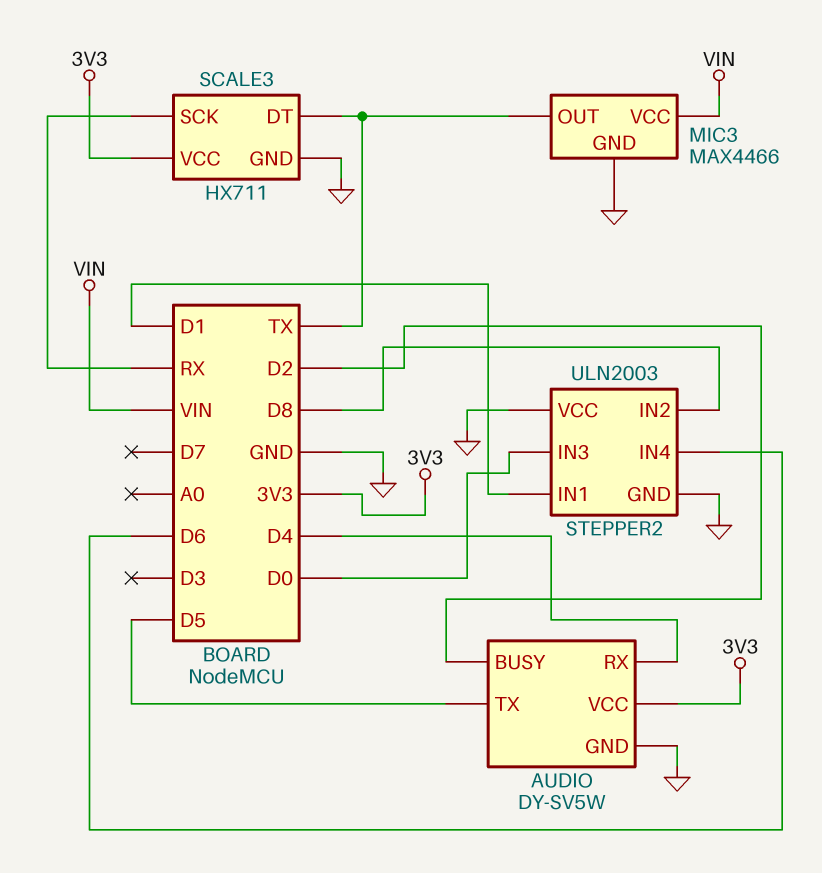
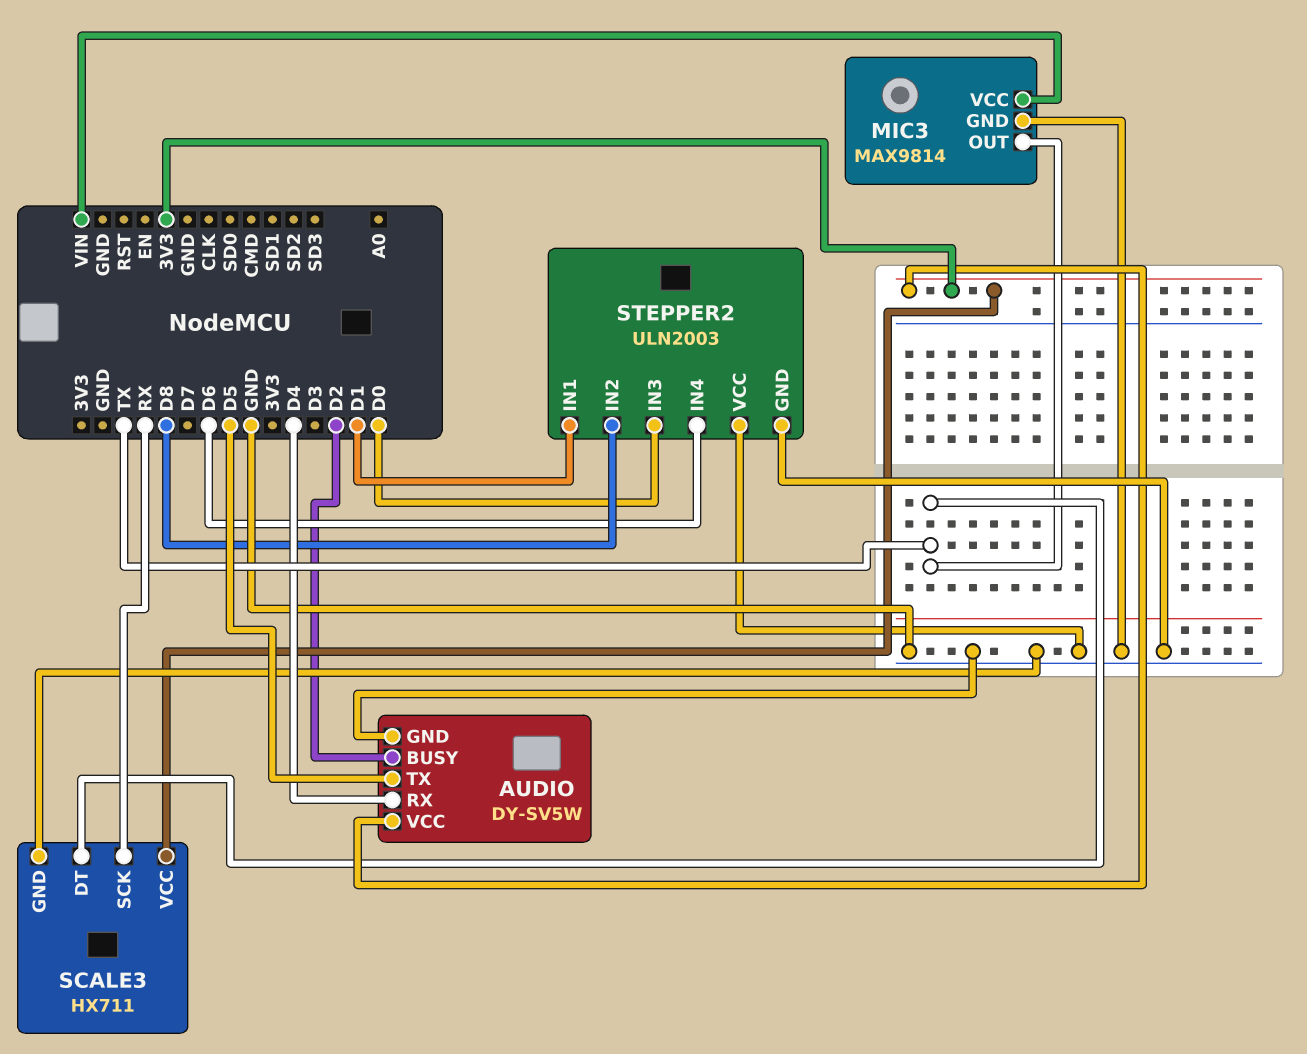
MIC3: MAX4466 -> MAX9814

